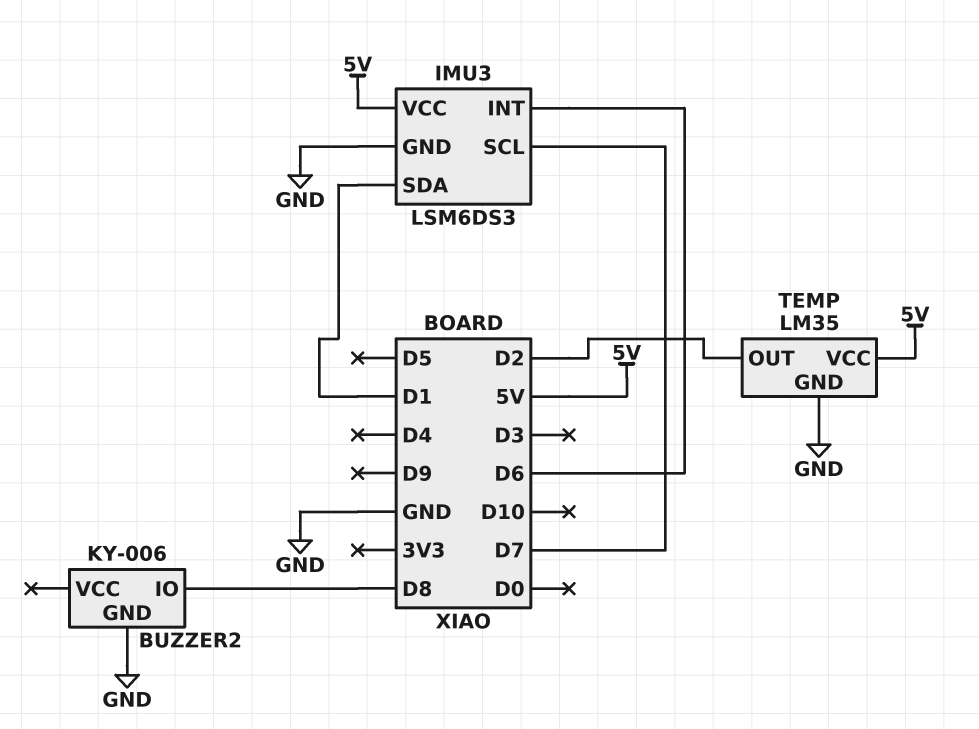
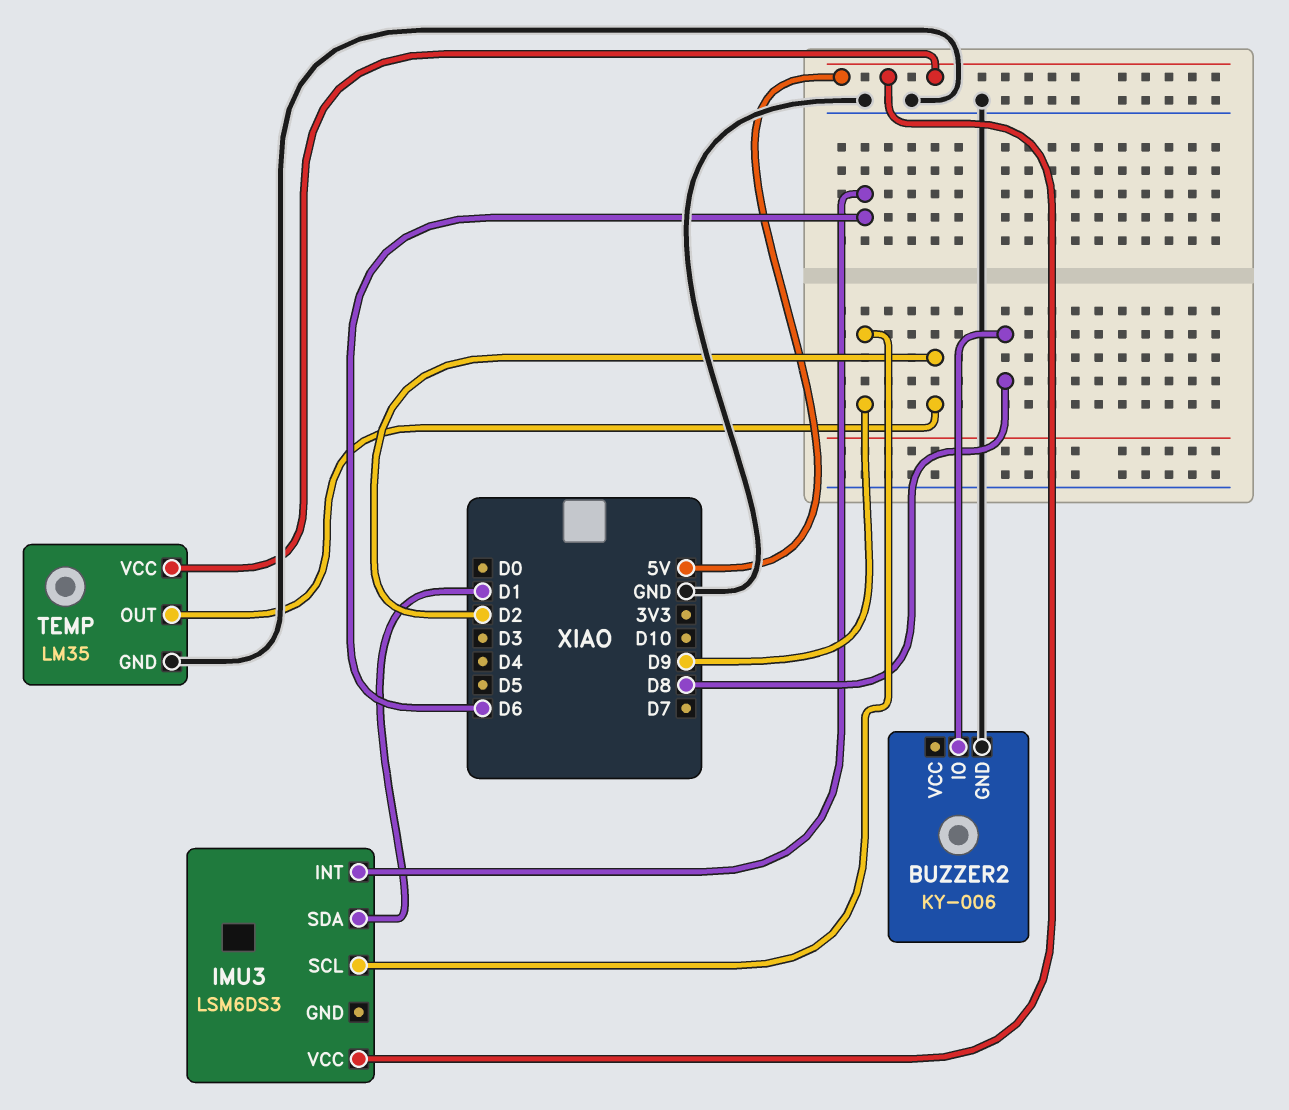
IMU3 pin GND: GND -> none
IMU3 pin SCL: D7 -> D9

